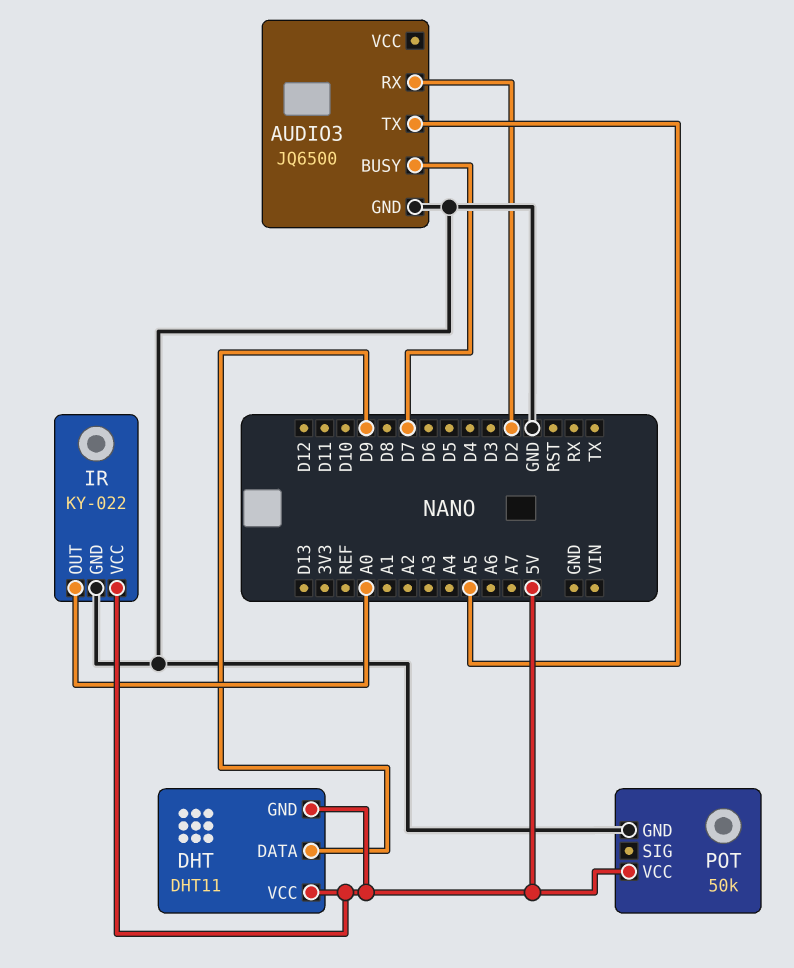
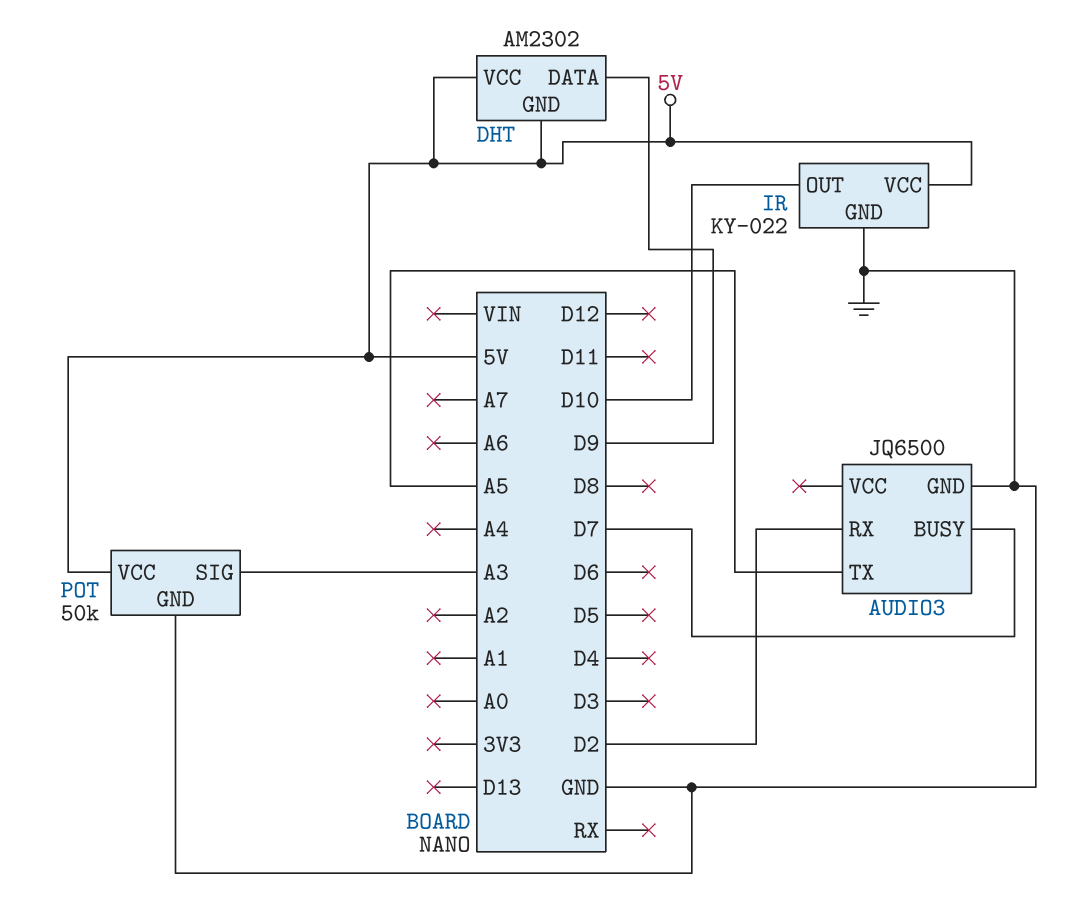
DHT: DHT11 -> AM2302
IR pin OUT: A0 -> D10
POT pin SIG: none -> A3

